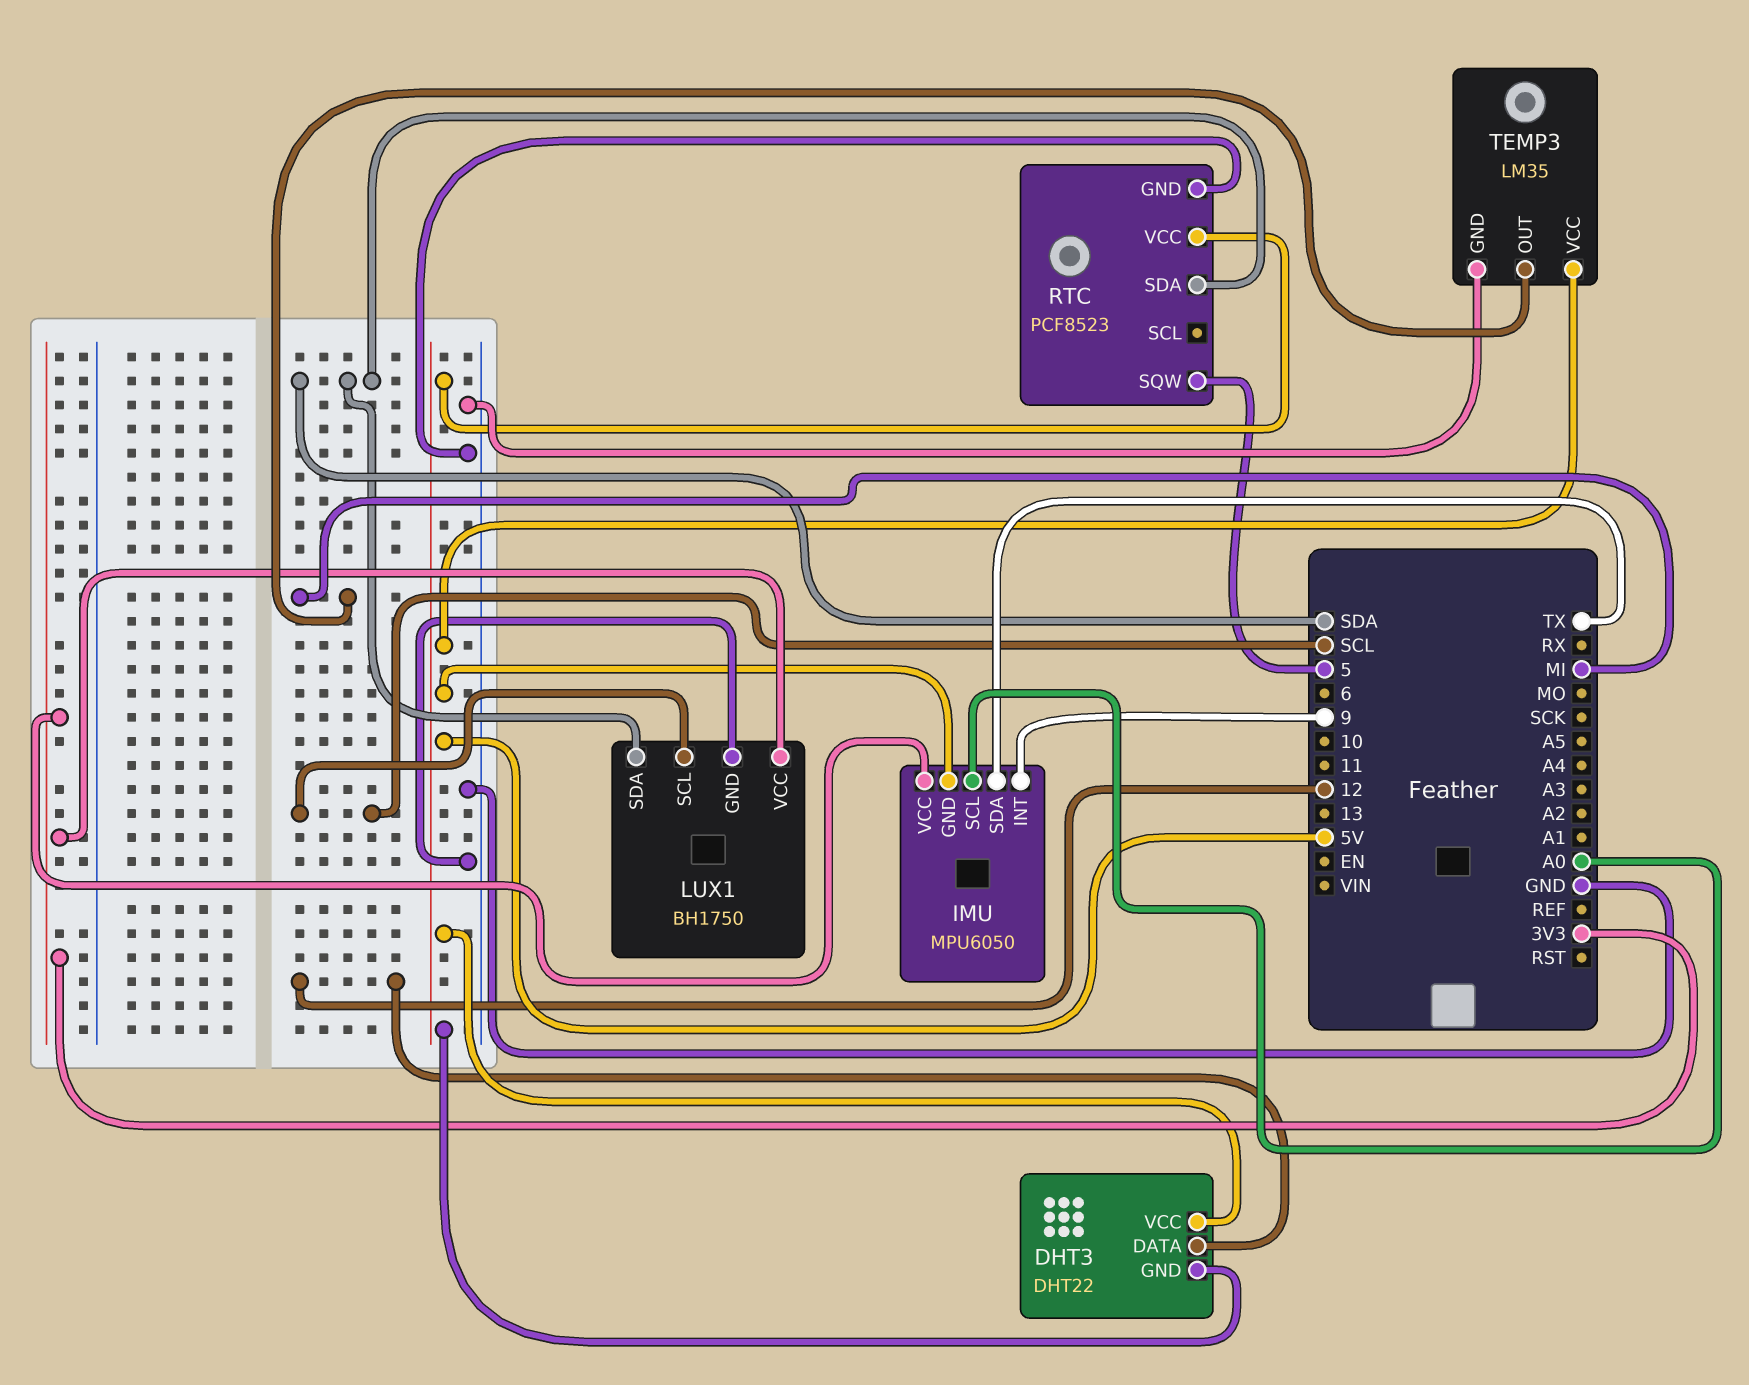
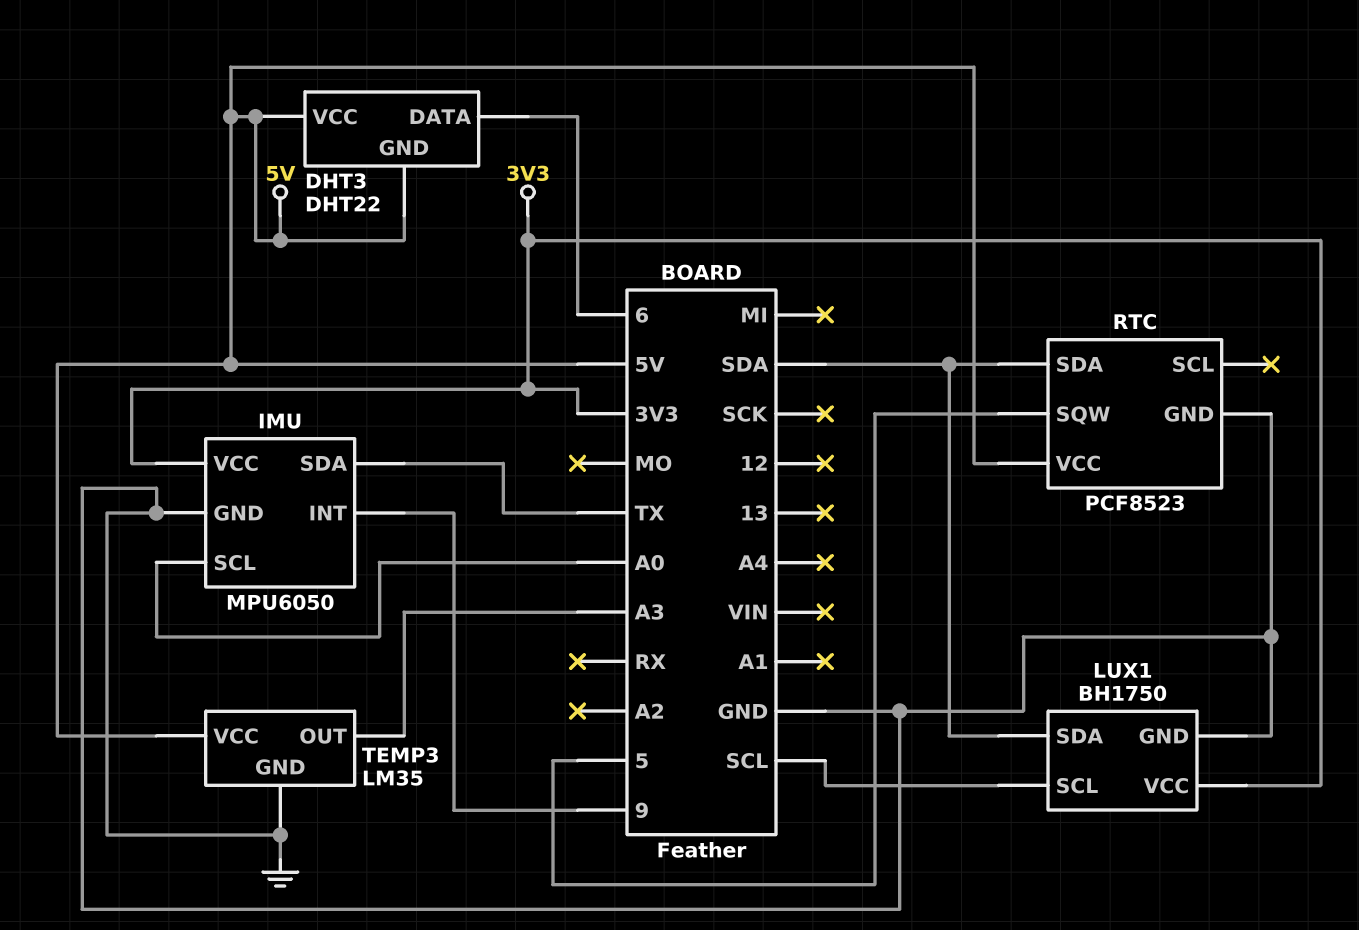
DHT3 pin DATA: 12 -> 6
IMU pin GND: 5V -> GND
TEMP3 pin OUT: MI -> A3

